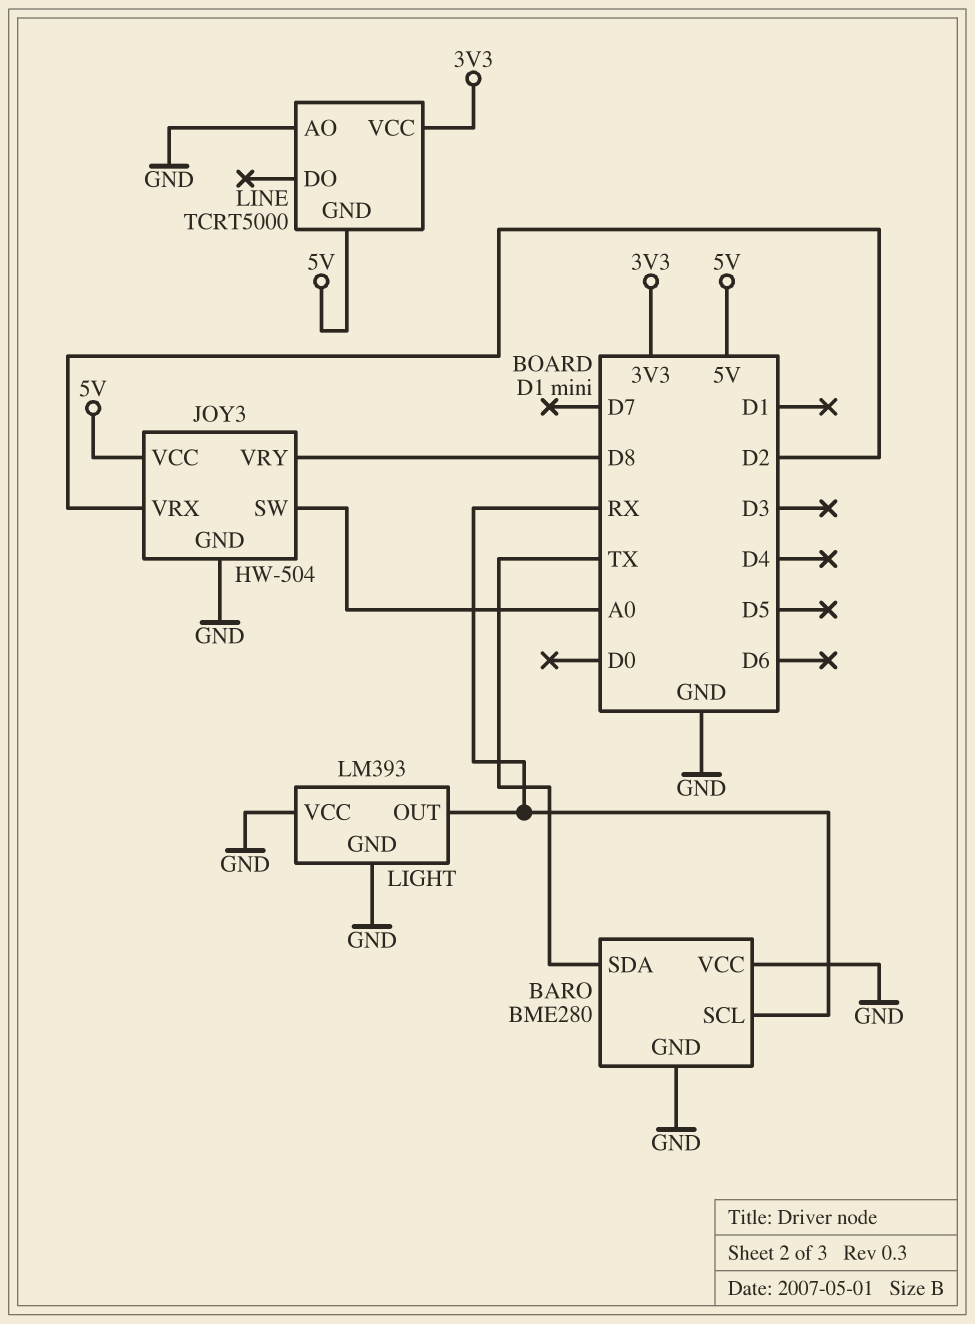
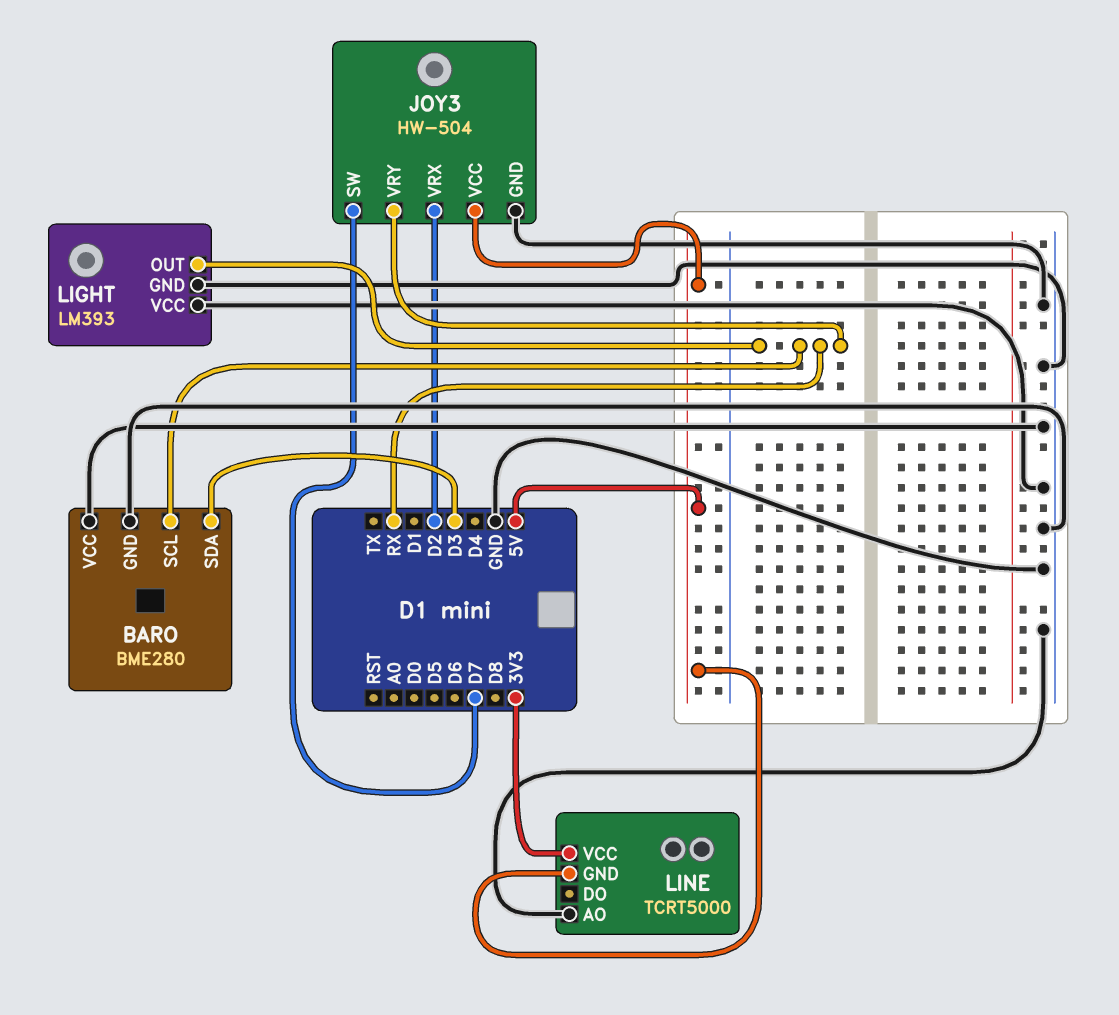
BARO pin SDA: TX -> D3
JOY3 pin SW: A0 -> D7
JOY3 pin VRY: D8 -> RX

